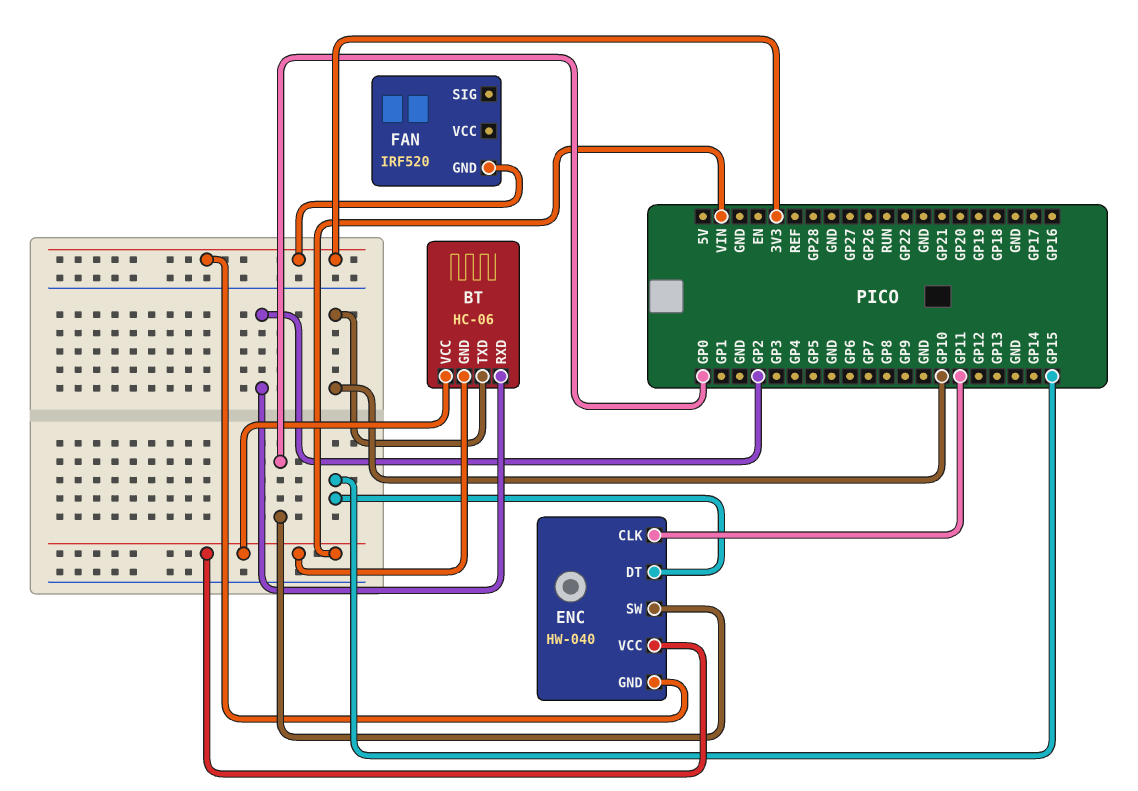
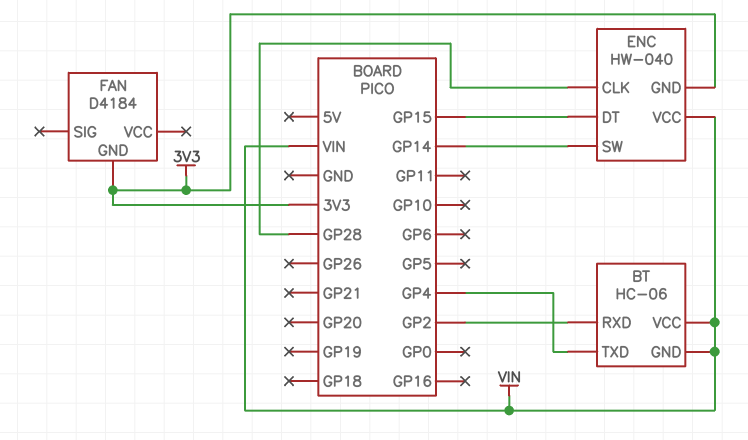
BT pin TXD: GP10 -> GP4
ENC pin CLK: GP11 -> GP28
ENC pin SW: GP0 -> GP14
FAN: IRF520 -> D4184

